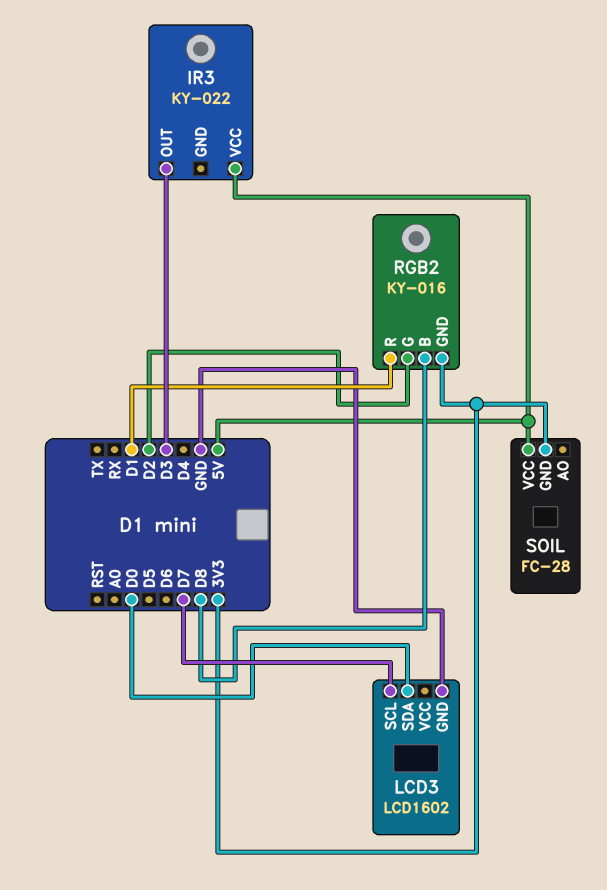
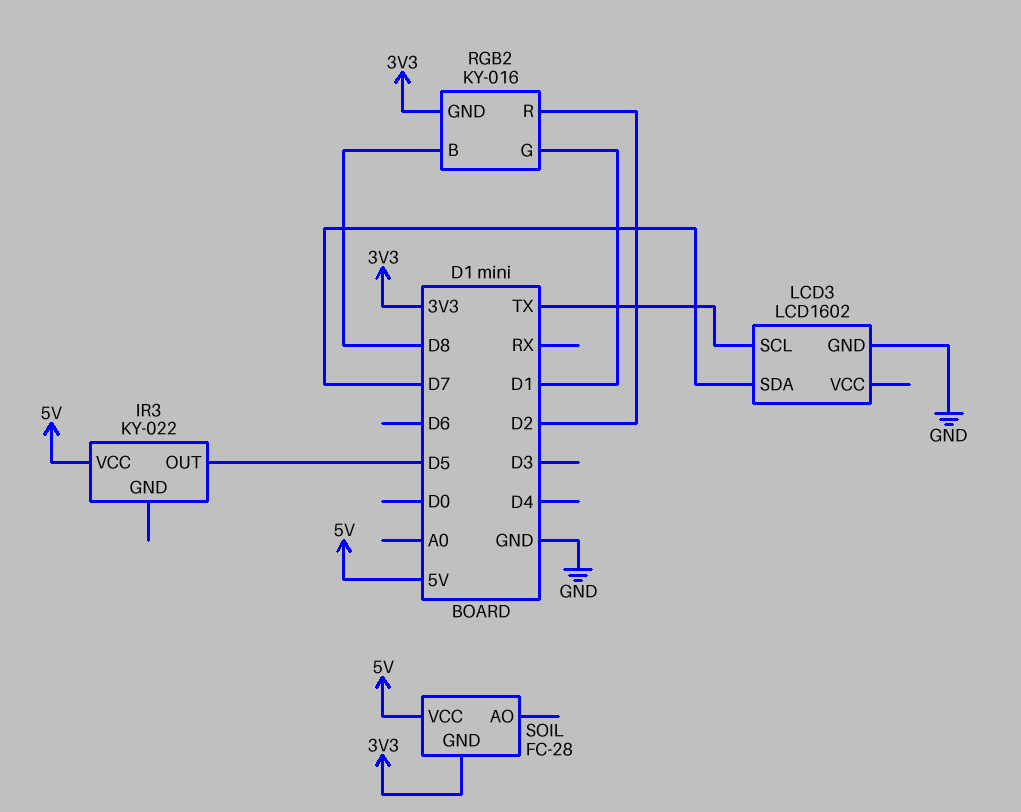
IR3 pin OUT: D3 -> D5
LCD3 pin SCL: D7 -> TX
LCD3 pin SDA: D0 -> D7
RGB2 pin G: D2 -> D1
RGB2 pin R: D1 -> D2

